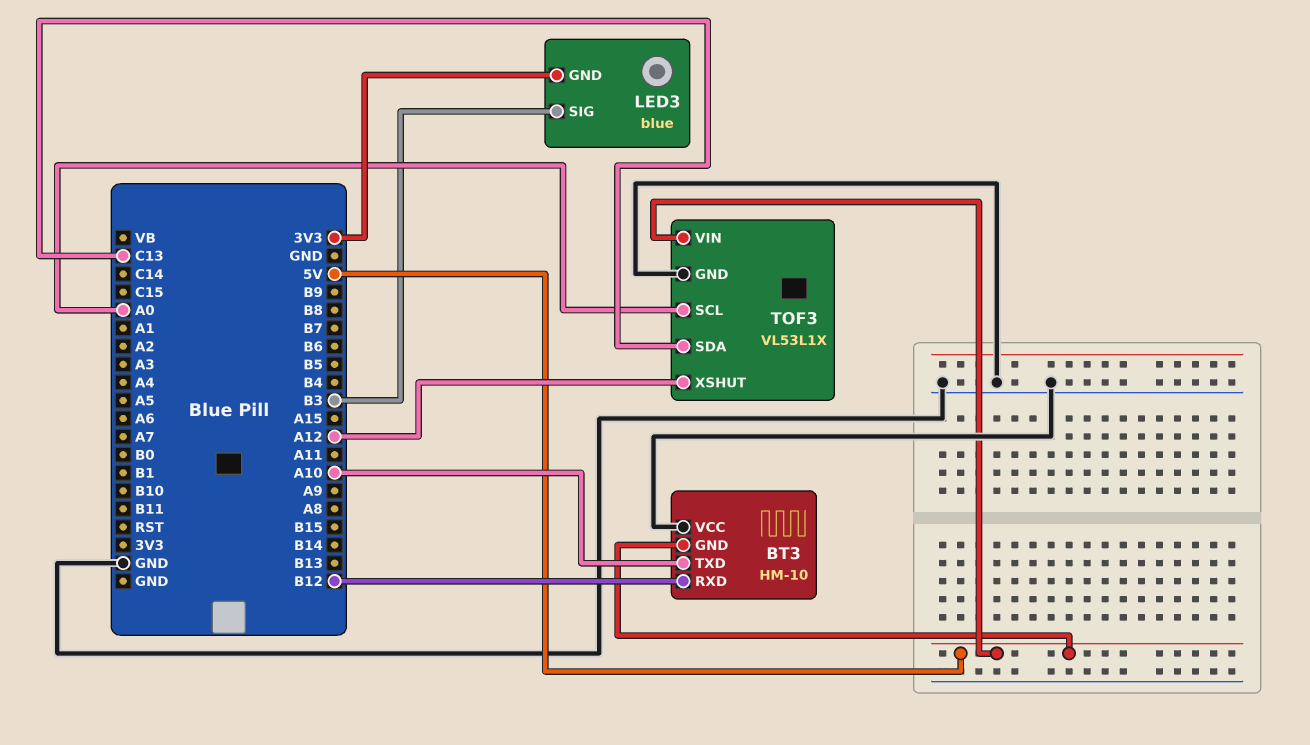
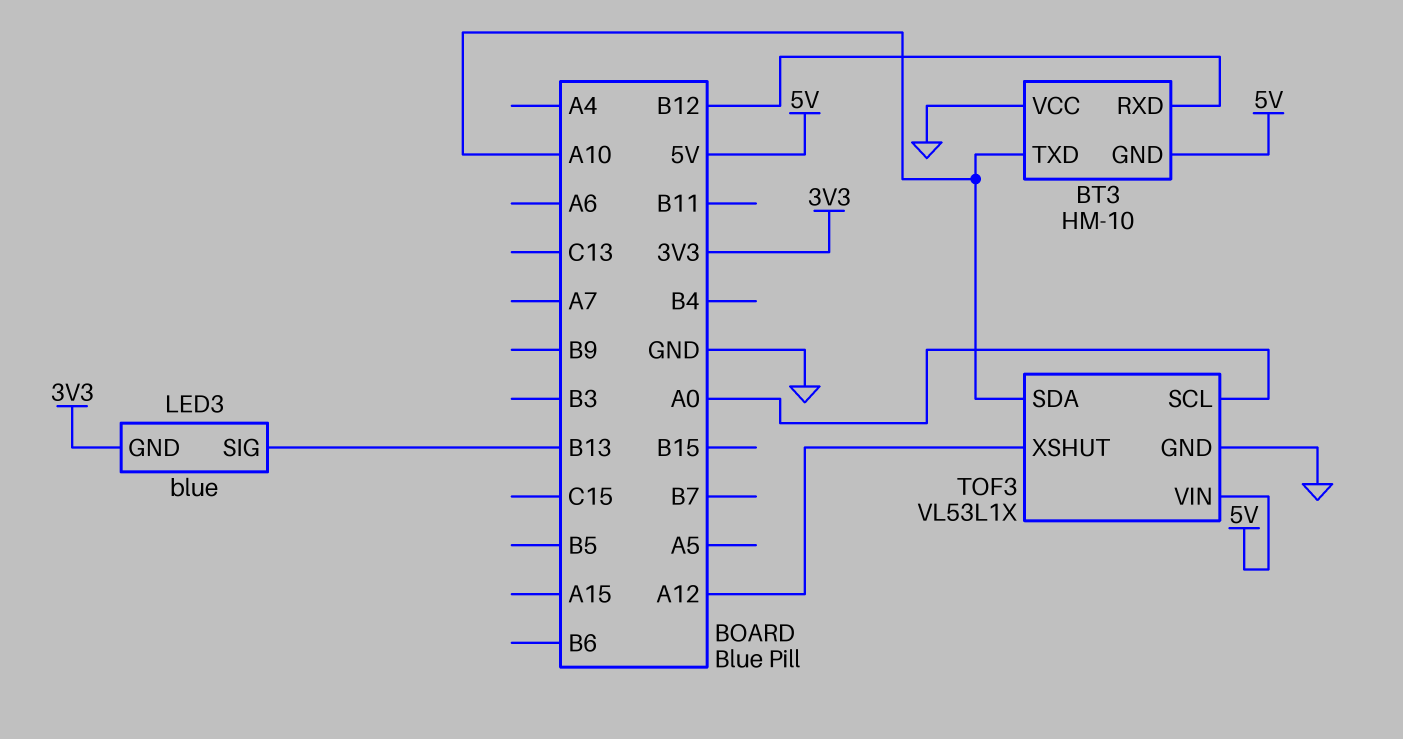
LED3 pin SIG: B3 -> B13
TOF3 pin SDA: C13 -> A10

